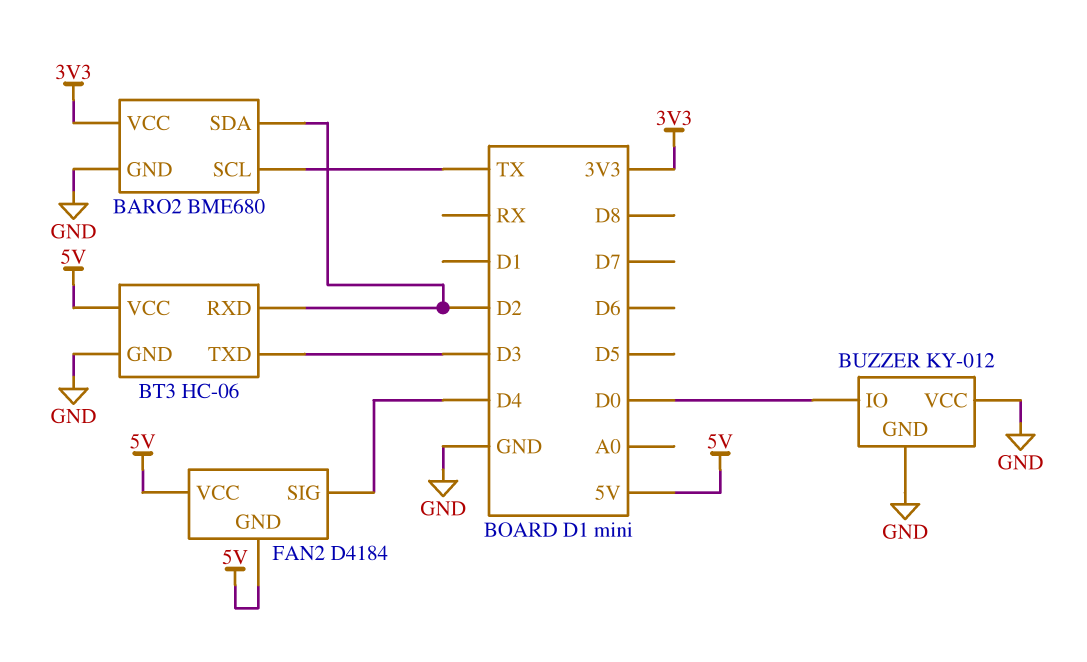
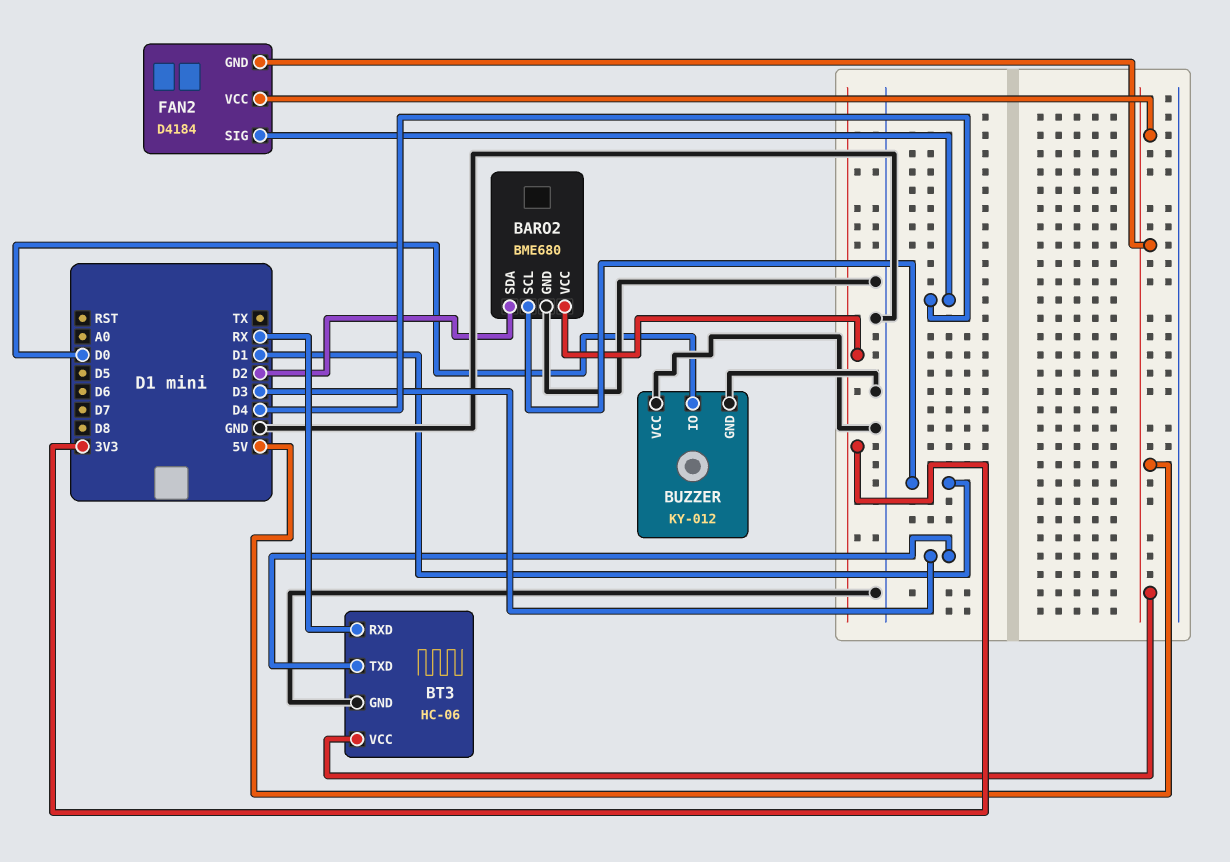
BARO2 pin SCL: TX -> D1
BT3 pin RXD: D2 -> RX

